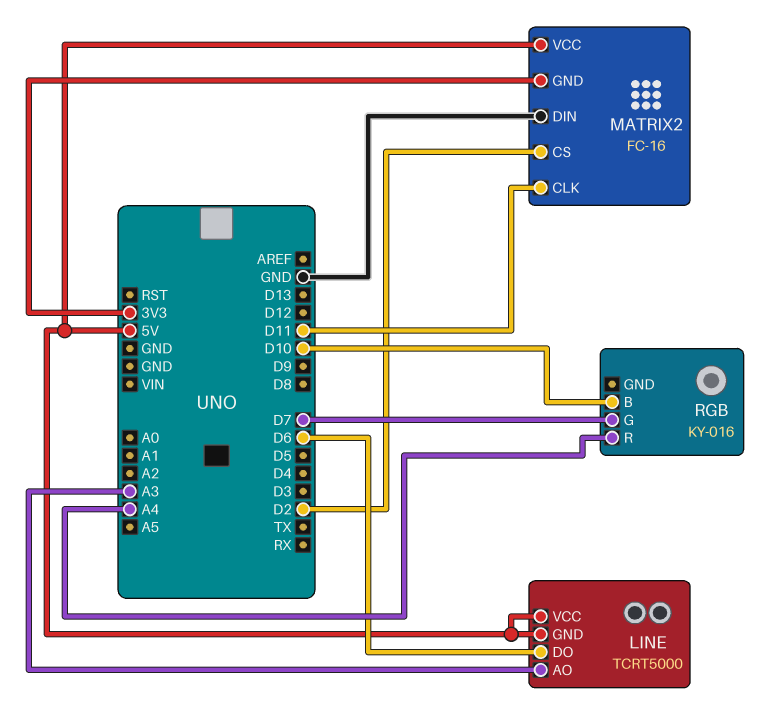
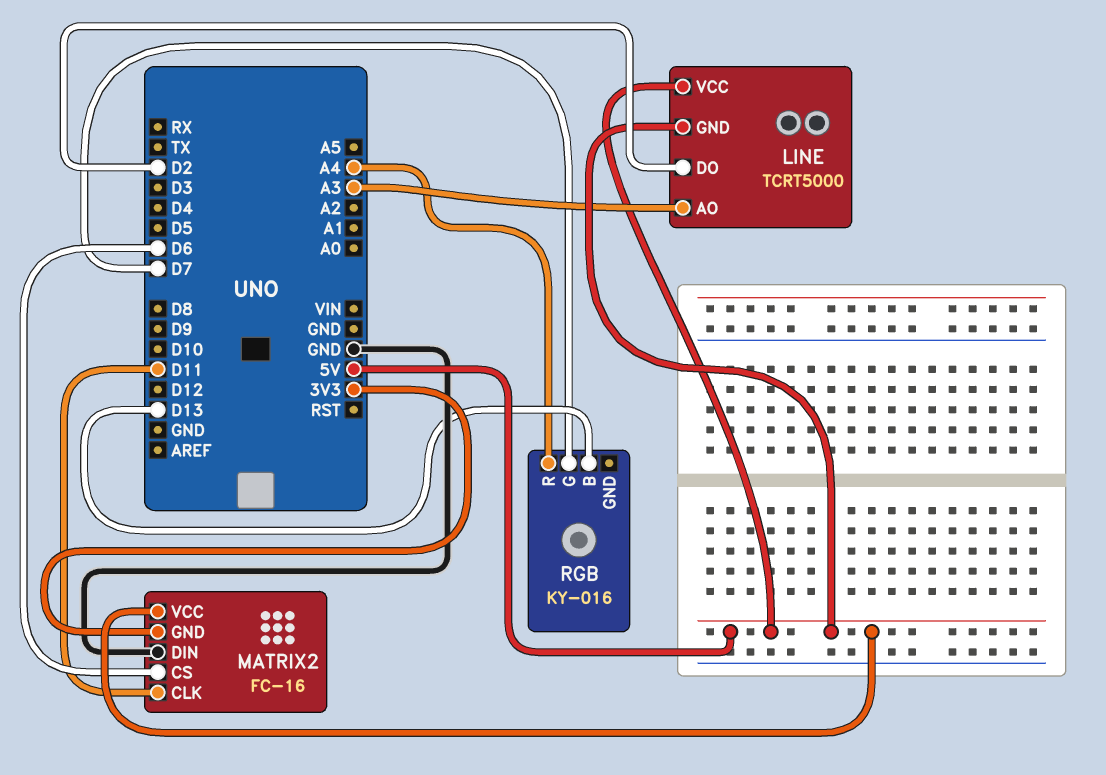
LINE pin DO: D6 -> D2
MATRIX2 pin CS: D2 -> D6
RGB pin B: D10 -> D13

